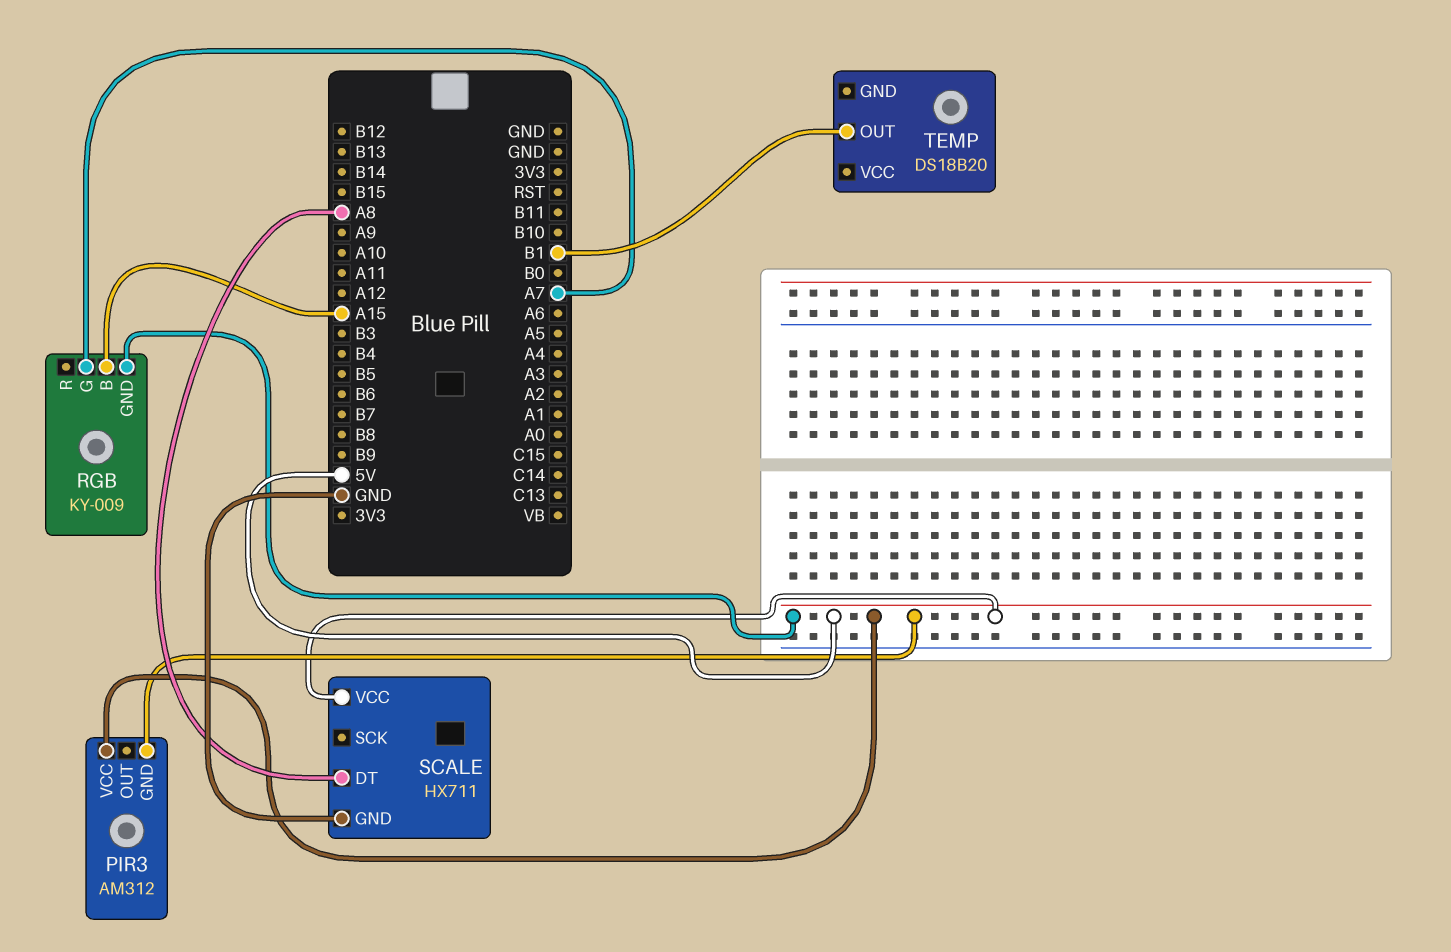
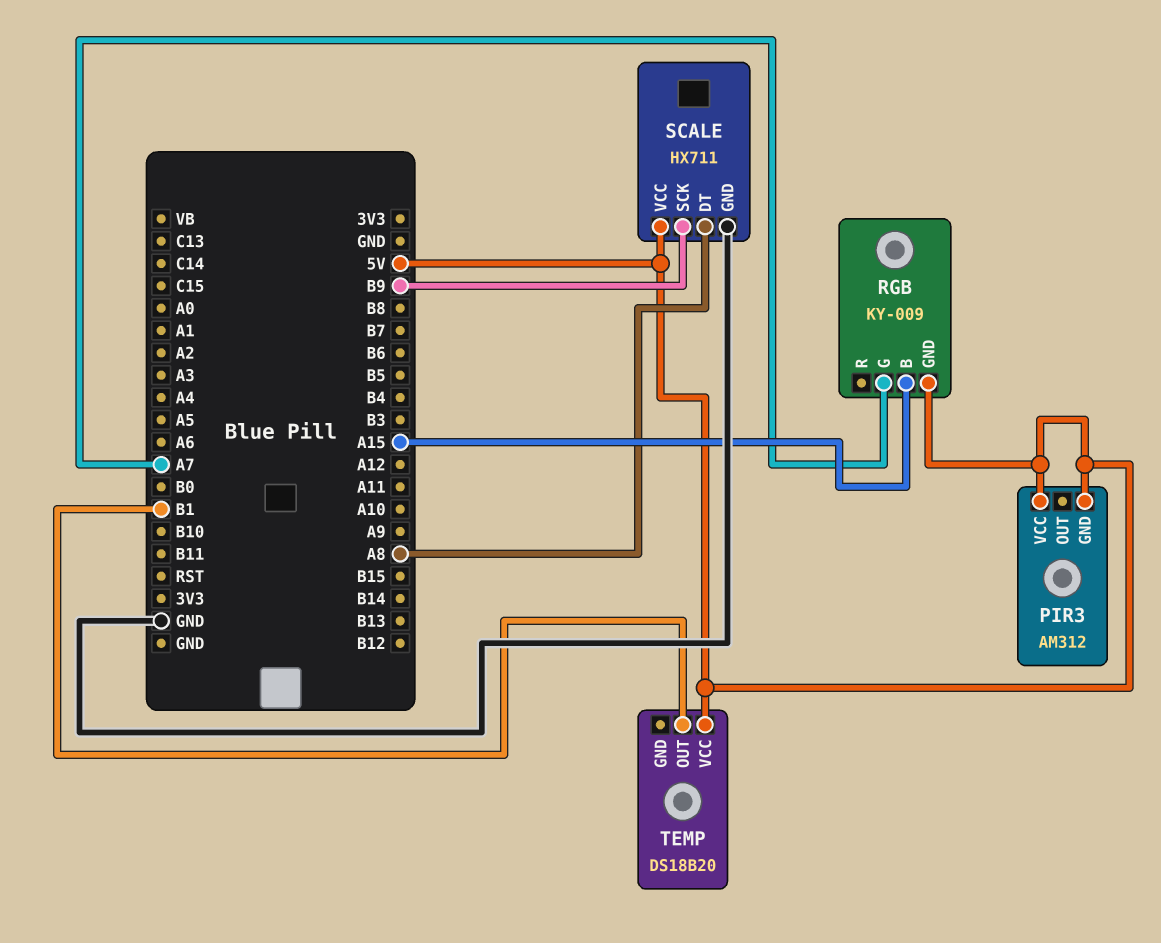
SCALE pin SCK: none -> B9
TEMP pin VCC: none -> 5V

